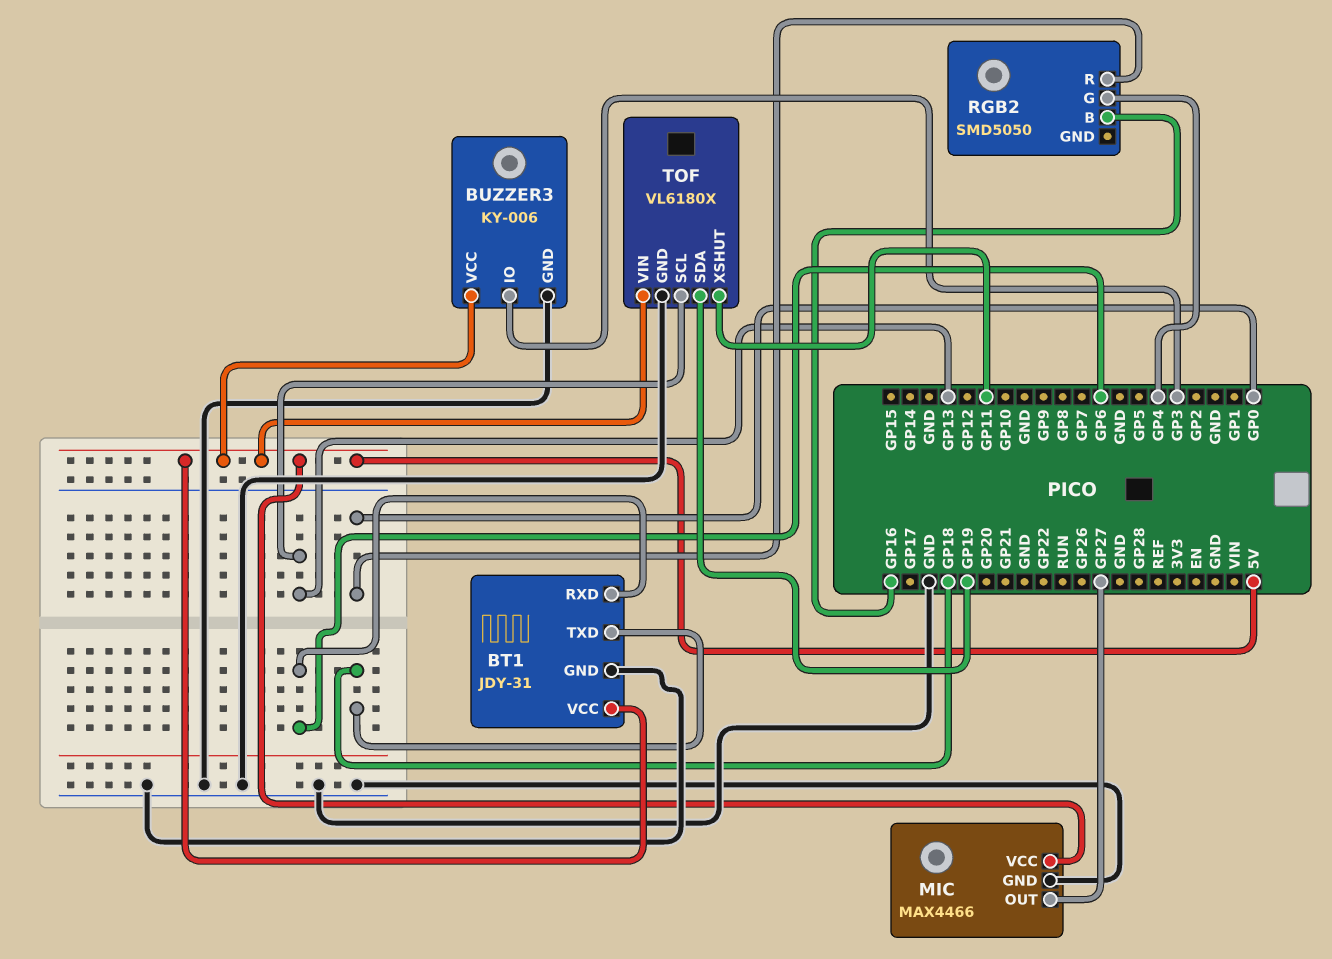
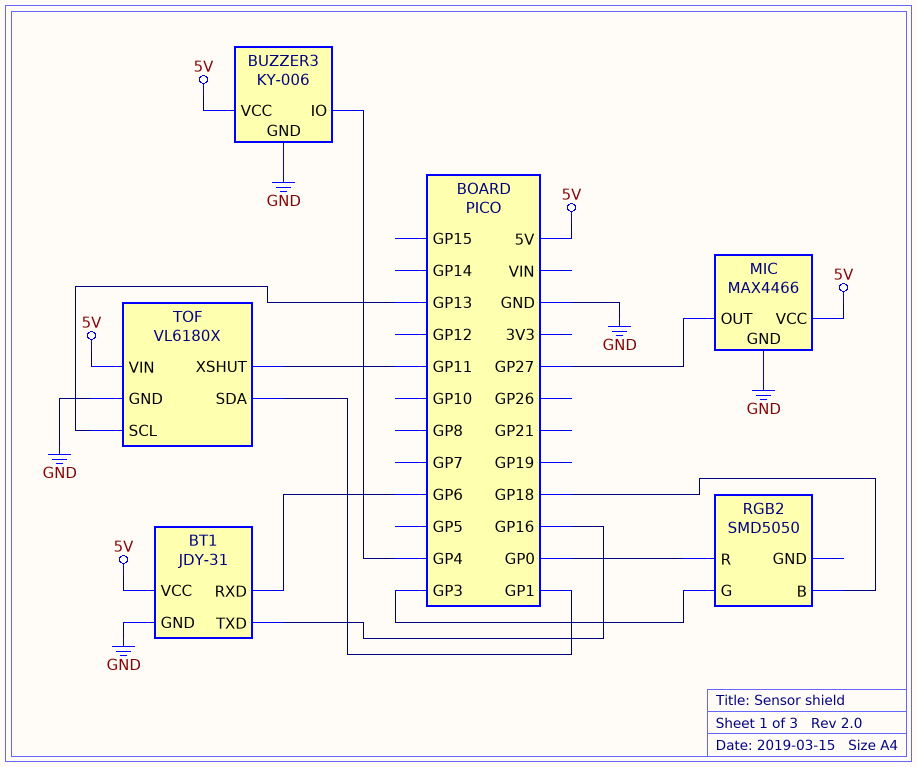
BT1 pin TXD: GP18 -> GP16
BUZZER3 pin IO: GP3 -> GP4
RGB2 pin B: GP16 -> GP18
RGB2 pin G: GP4 -> GP3
TOF pin SDA: GP19 -> GP1

